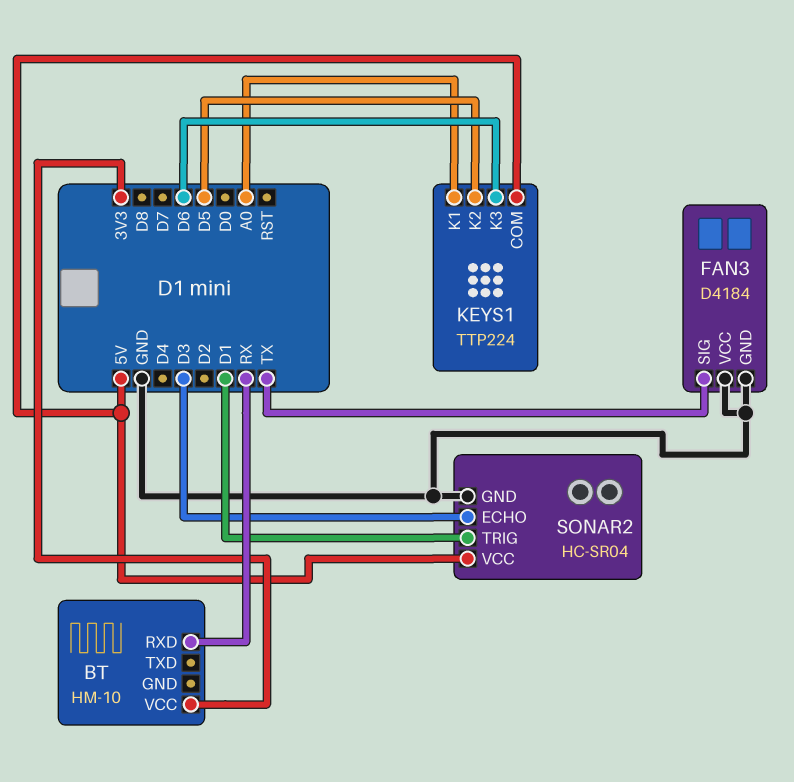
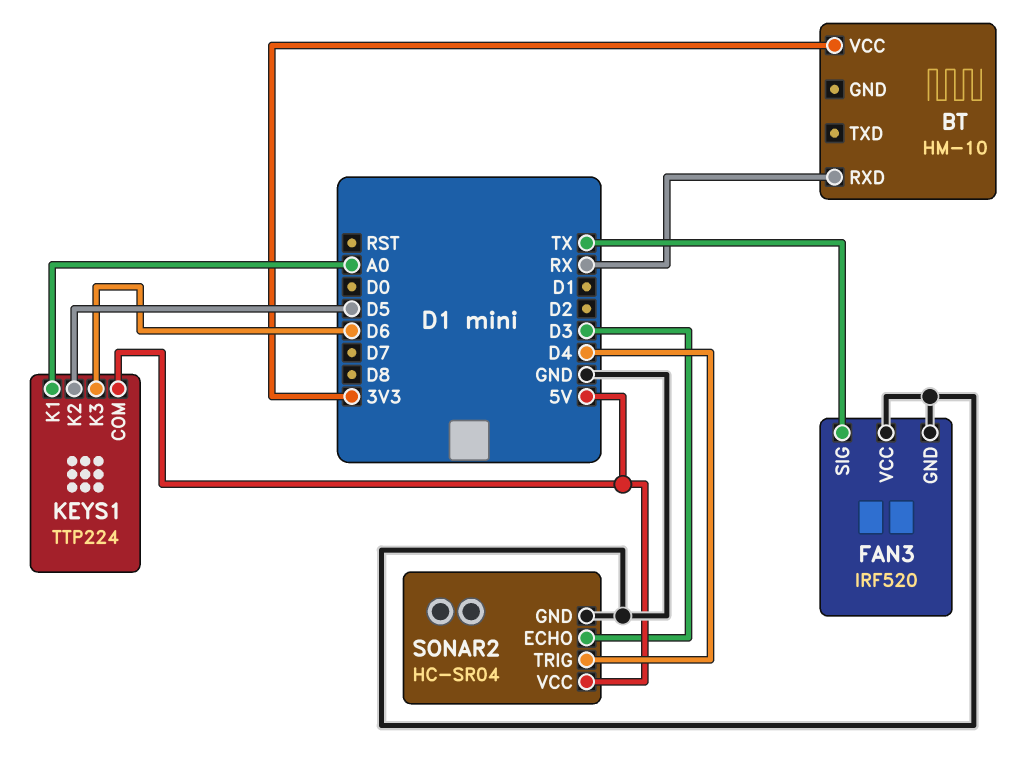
FAN3: D4184 -> IRF520
SONAR2 pin TRIG: D1 -> D4

